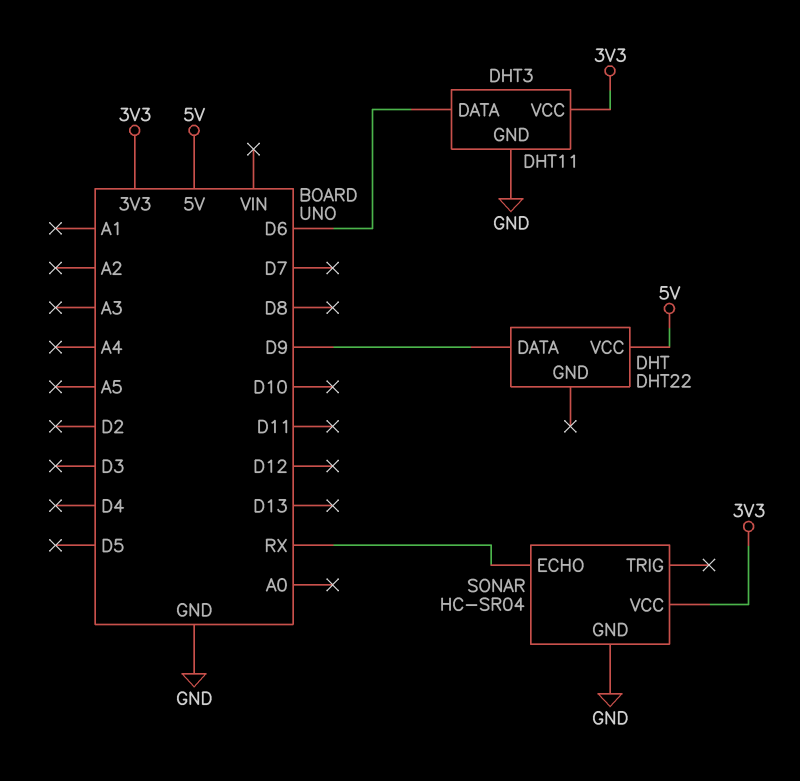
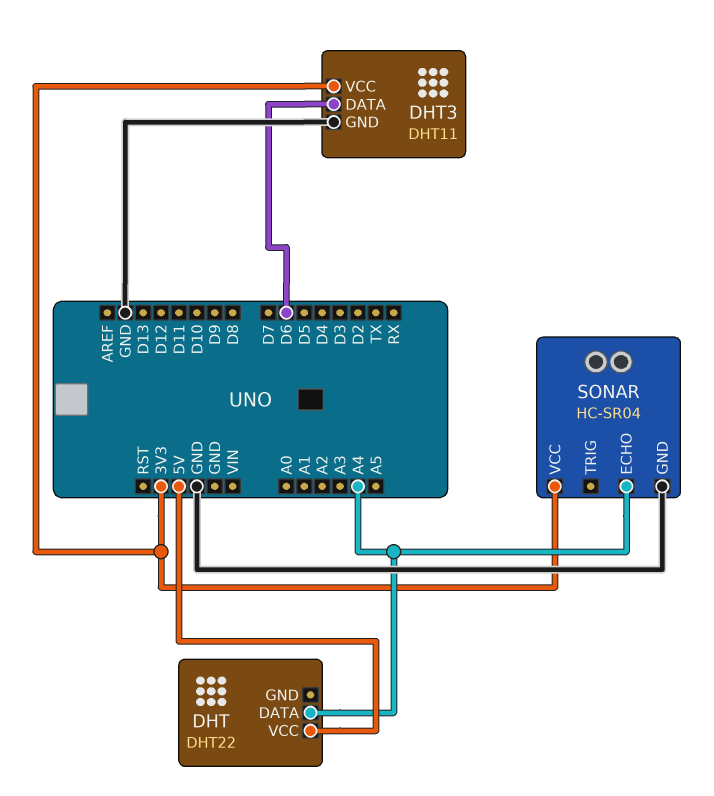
DHT pin DATA: D9 -> A4
SONAR pin ECHO: RX -> A4

